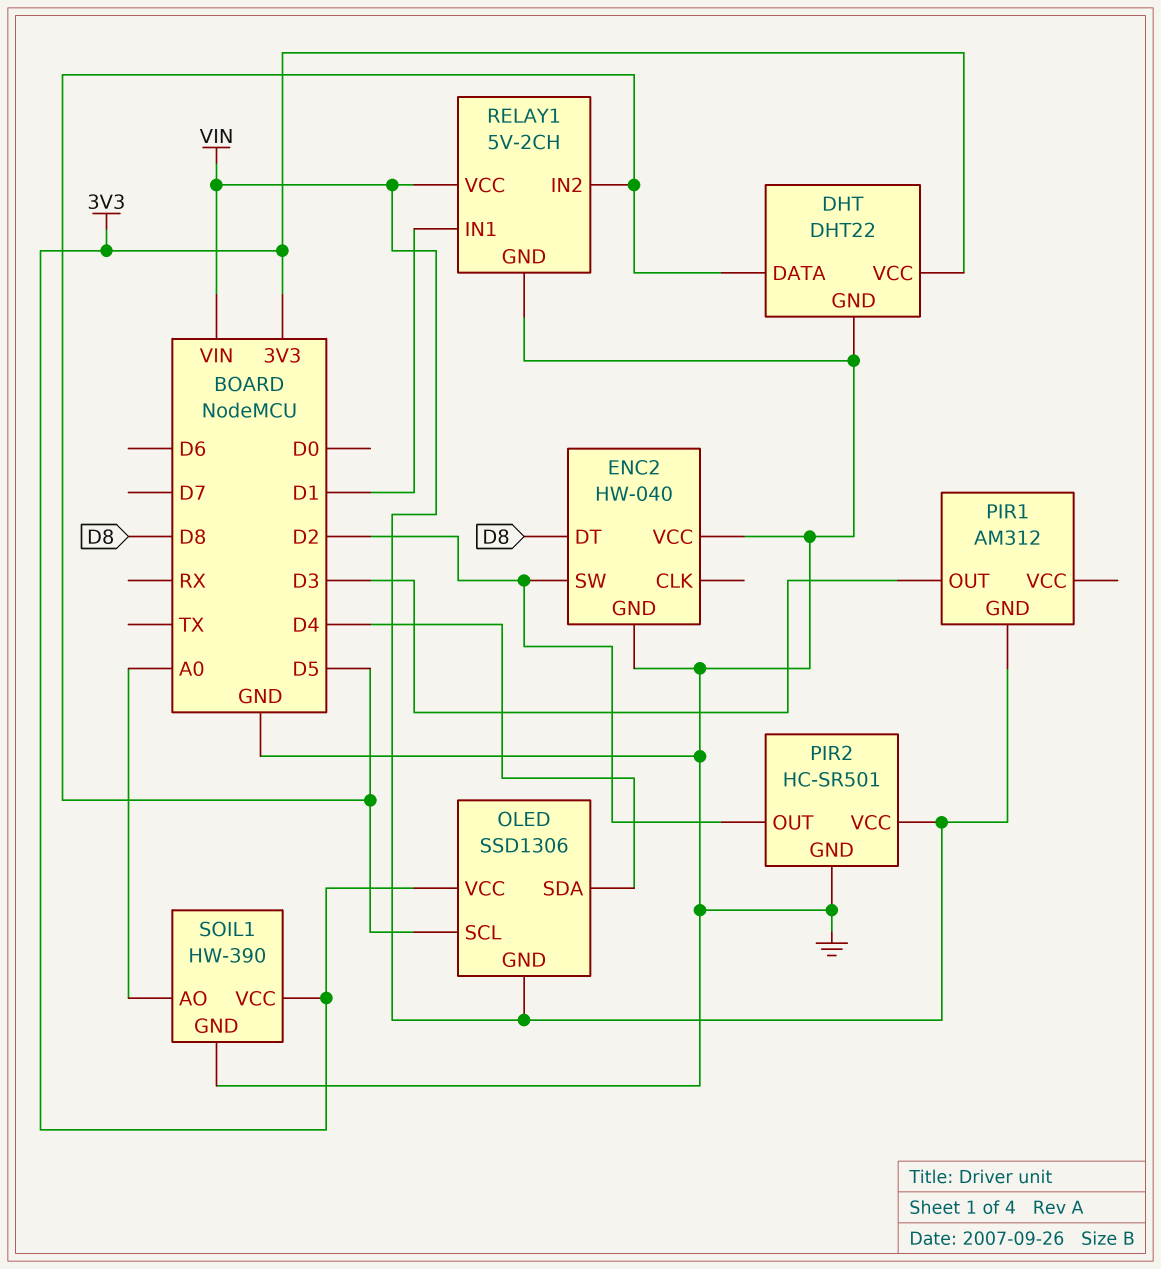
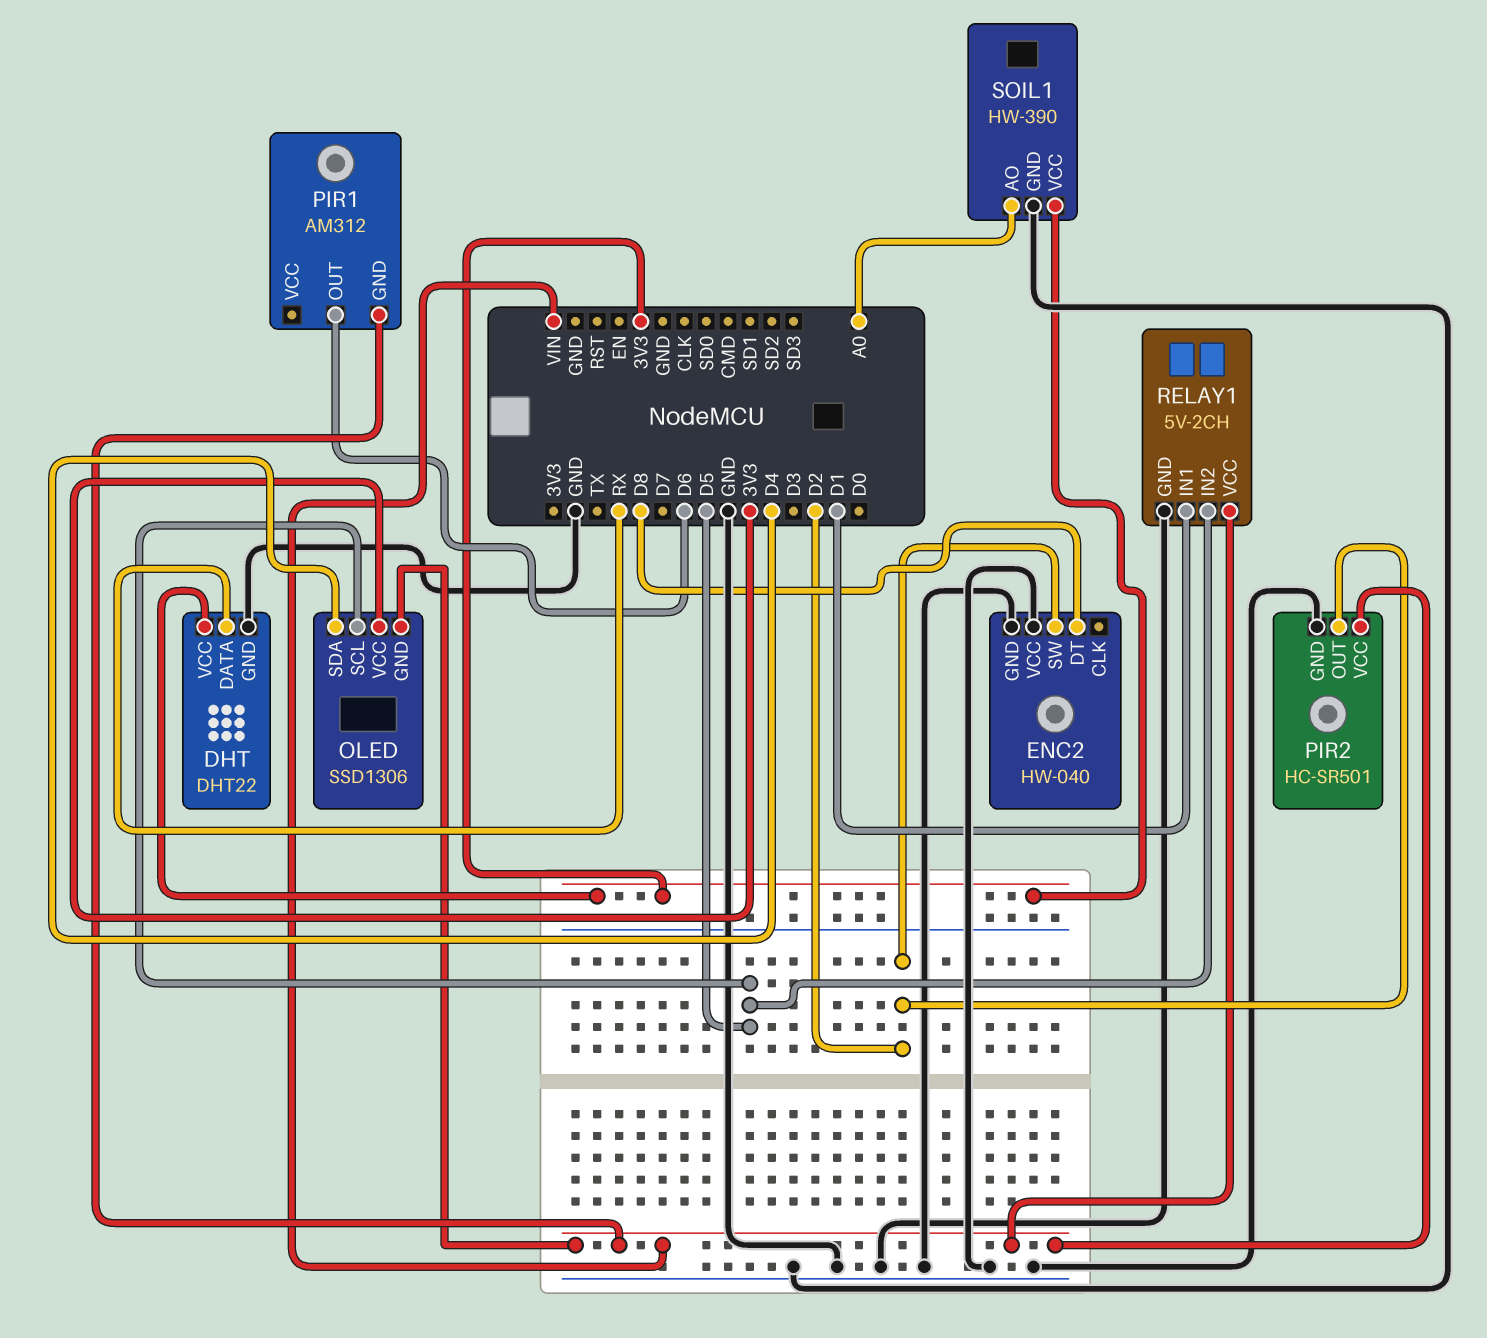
DHT pin DATA: D5 -> RX
PIR1 pin OUT: D3 -> D6

